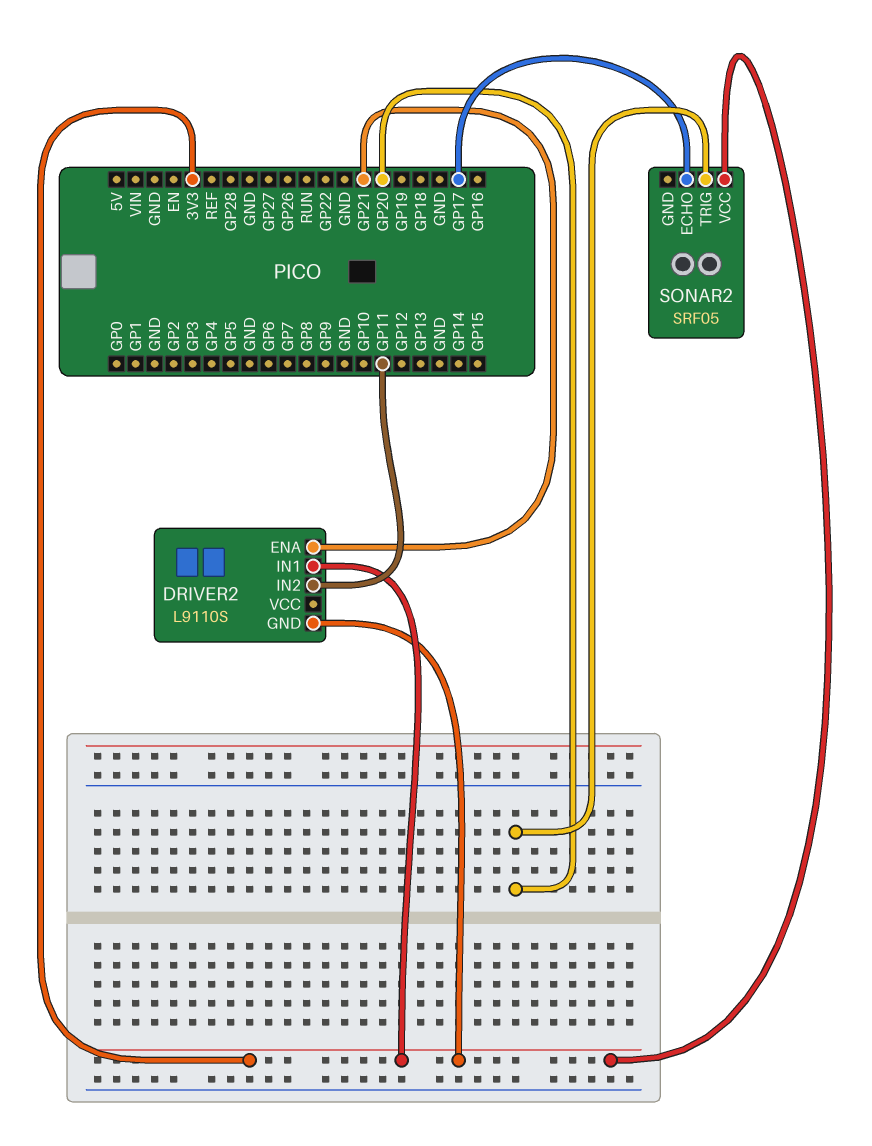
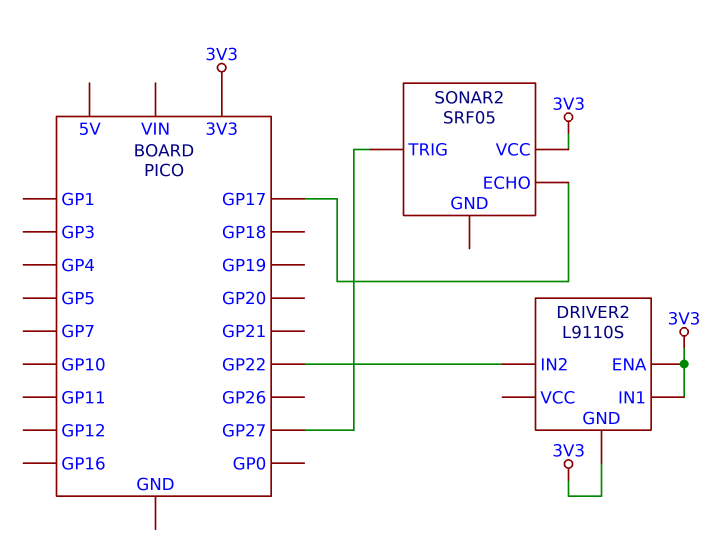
DRIVER2 pin ENA: GP21 -> 3V3
DRIVER2 pin IN2: GP11 -> GP22
SONAR2 pin TRIG: GP20 -> GP27

